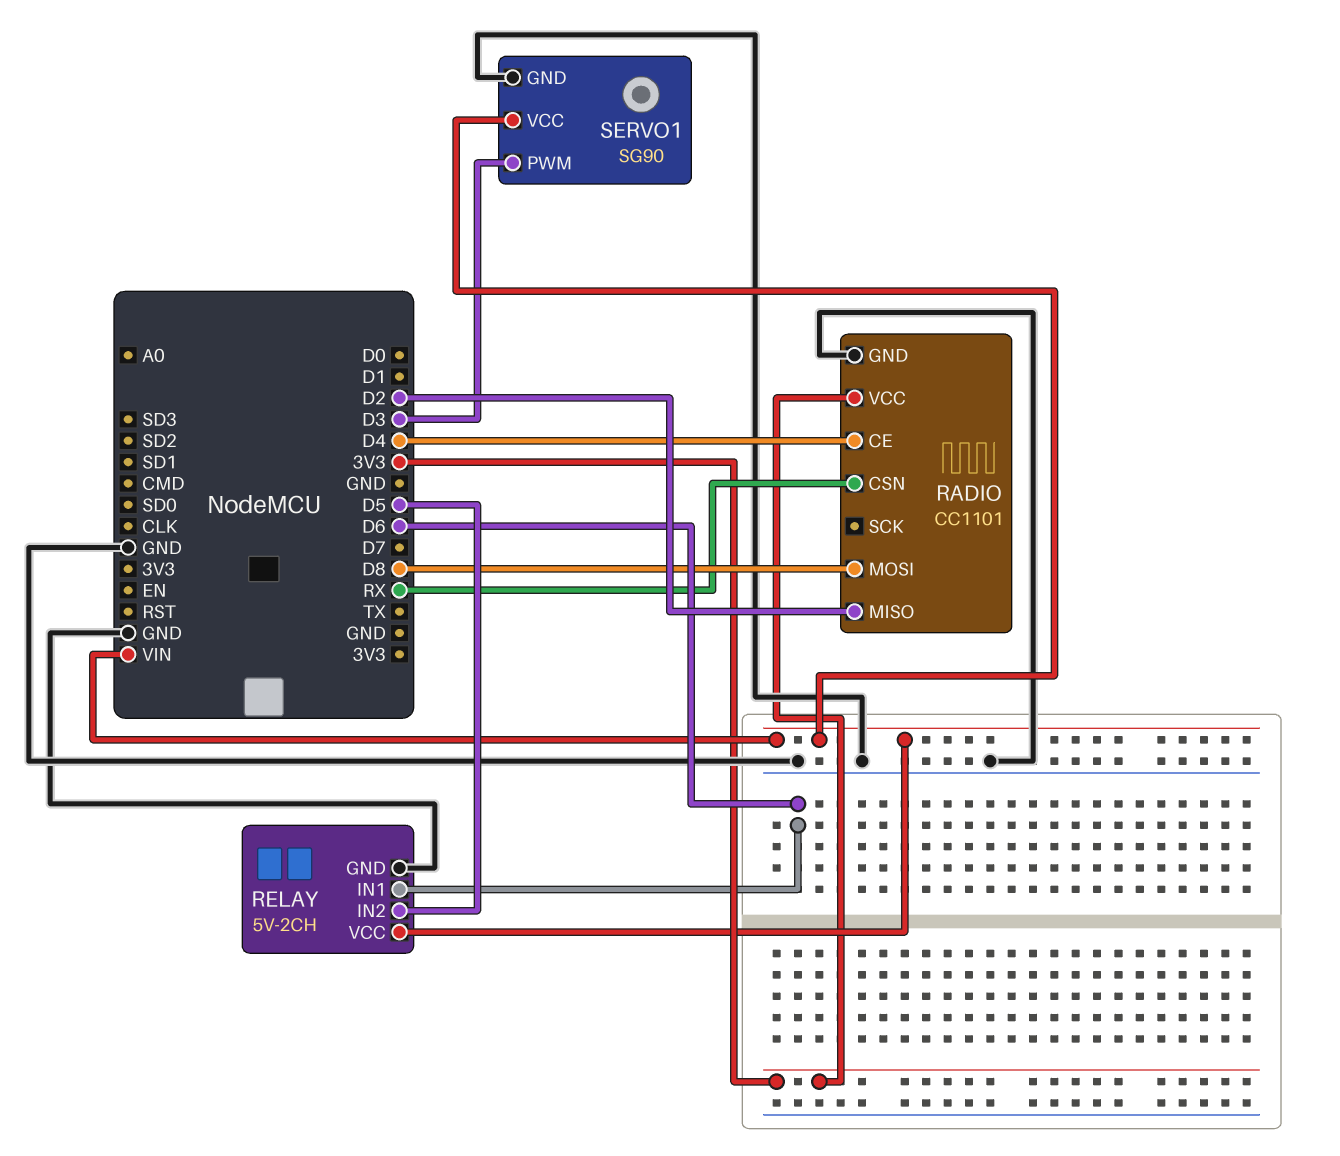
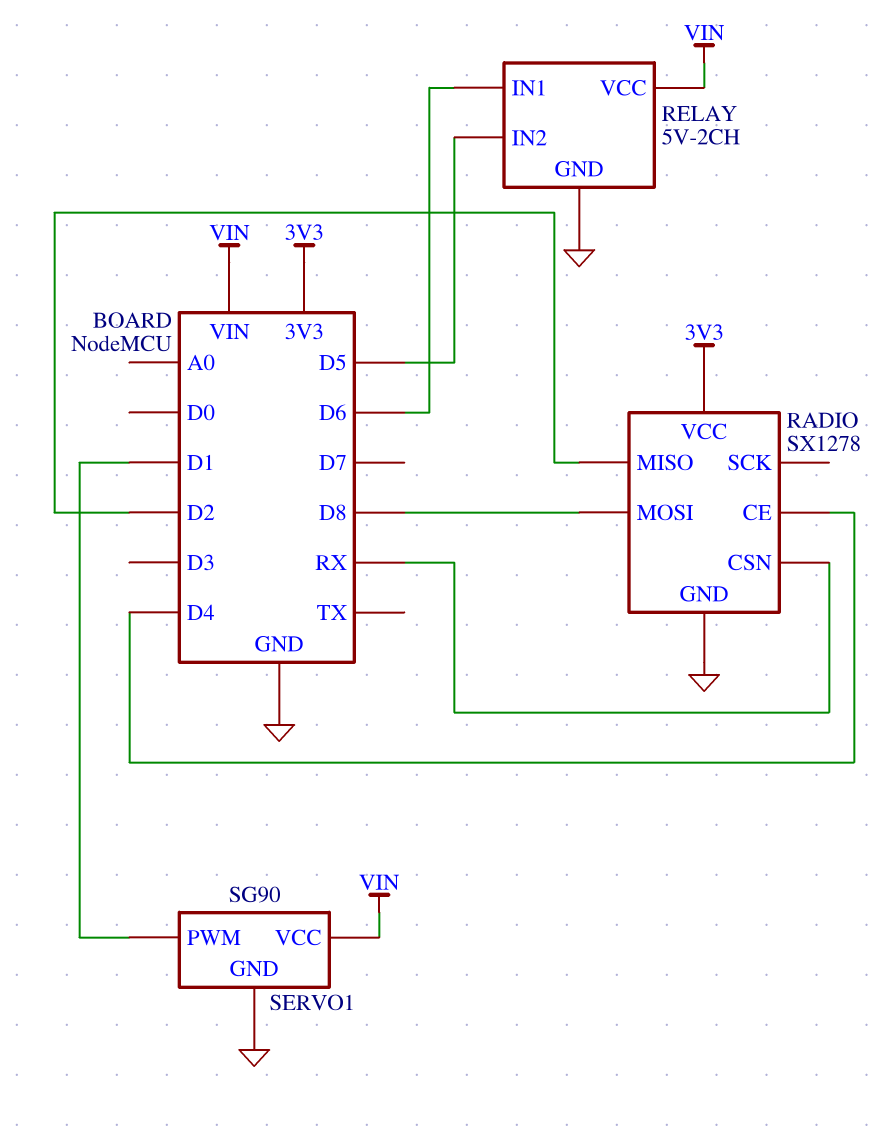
RADIO: CC1101 -> SX1278
SERVO1 pin PWM: D3 -> D1

